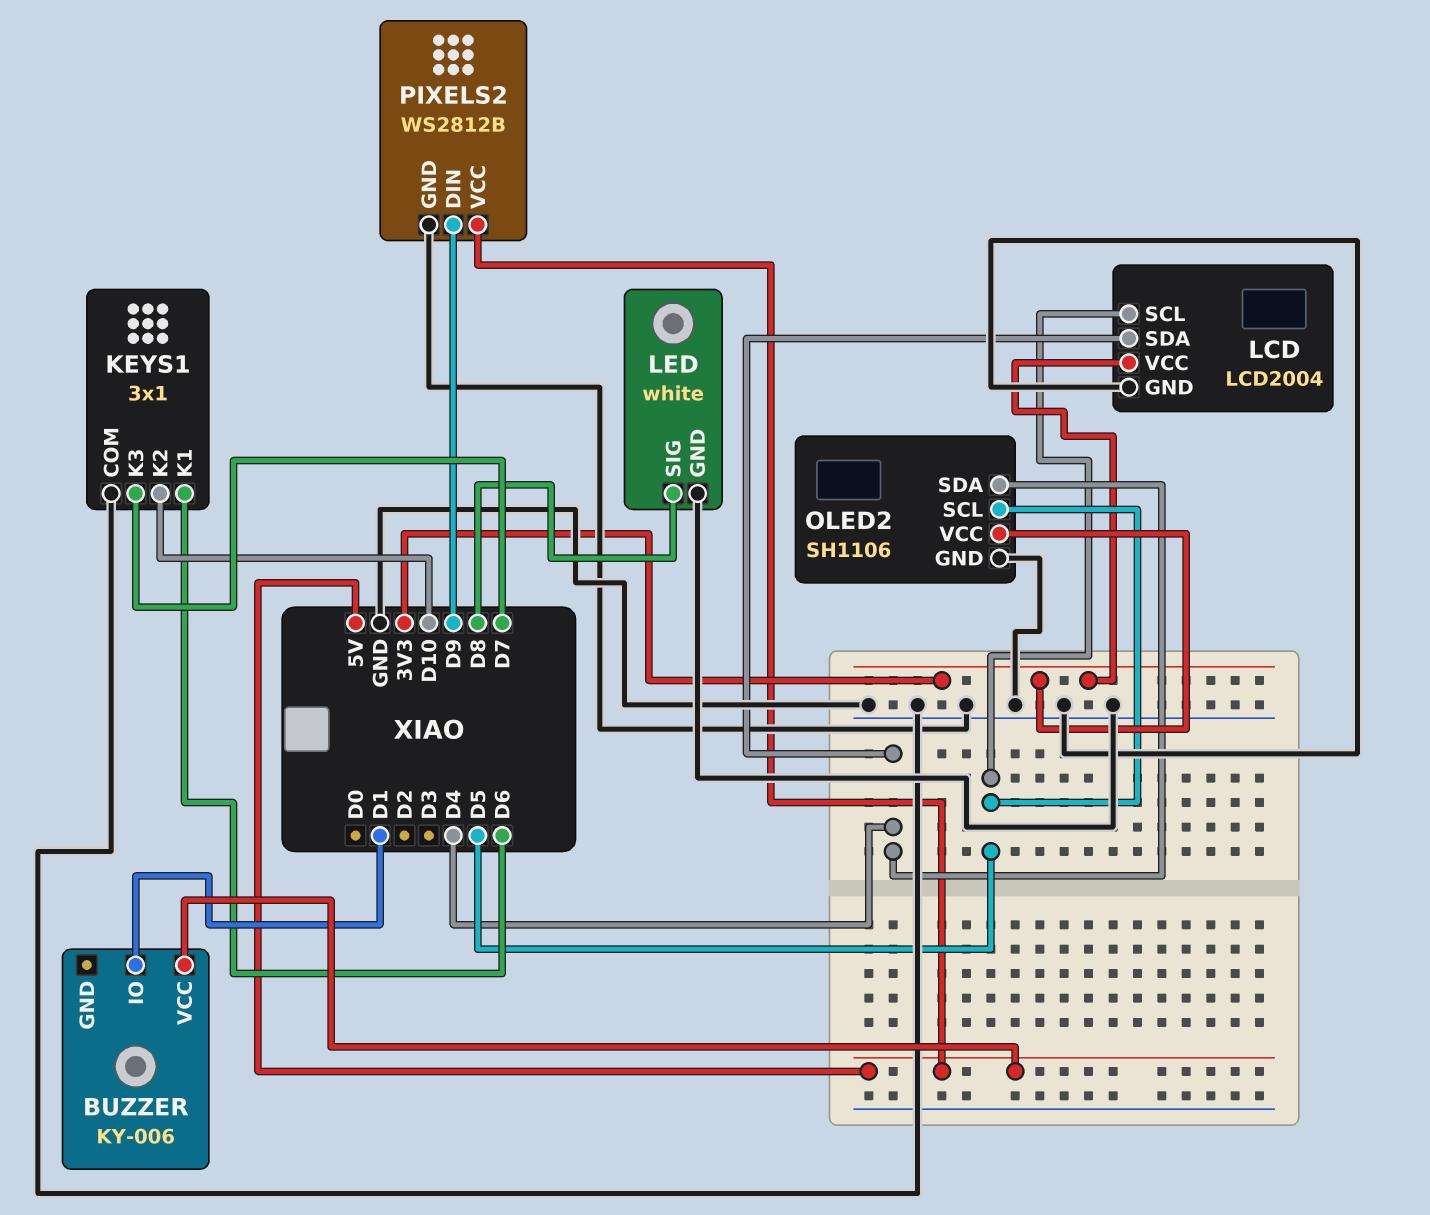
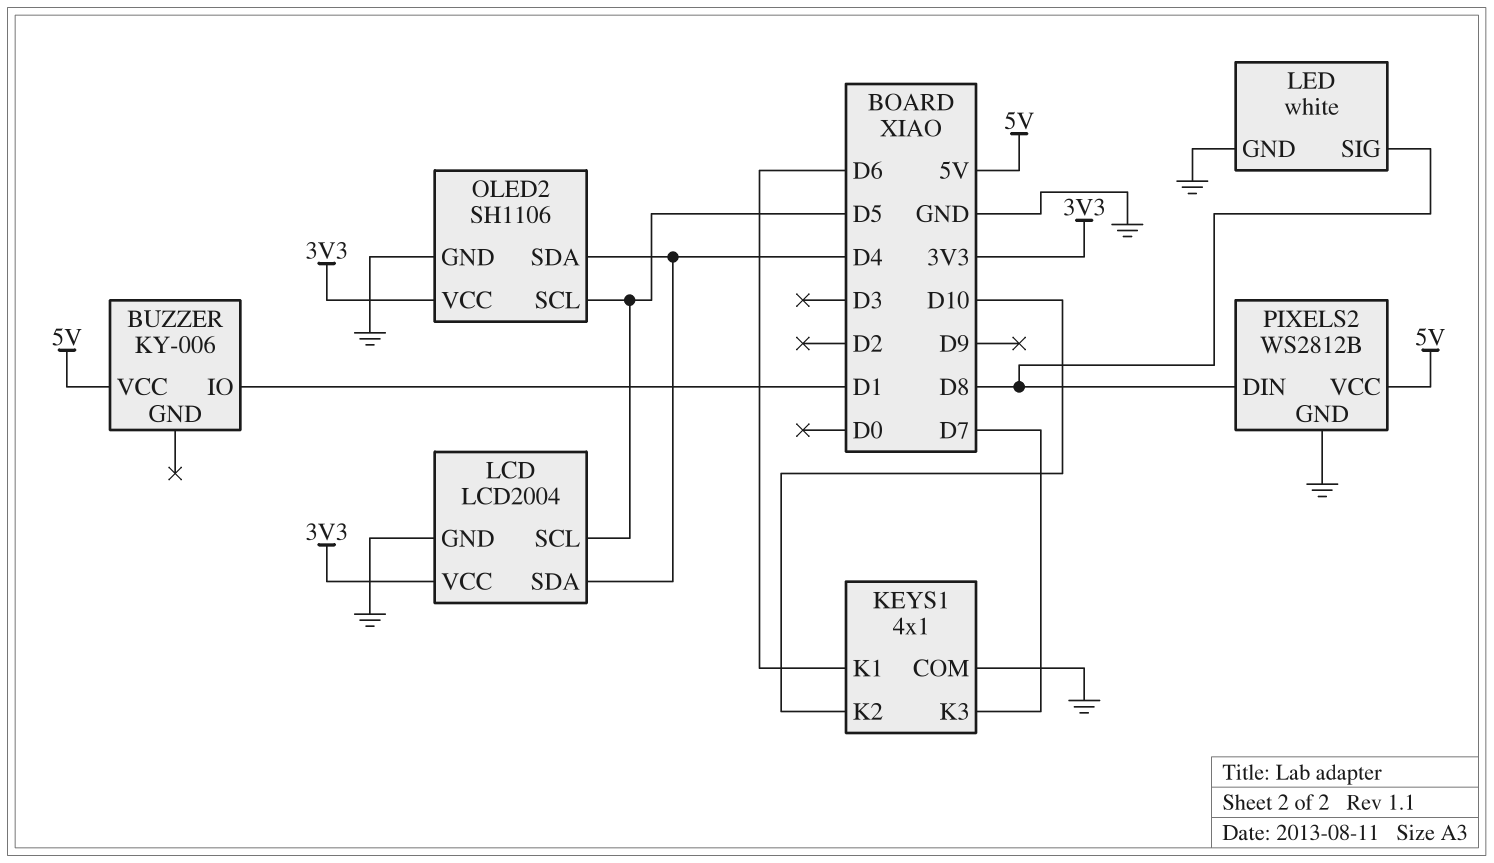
KEYS1: 3x1 -> 4x1
PIXELS2 pin DIN: D9 -> D8

